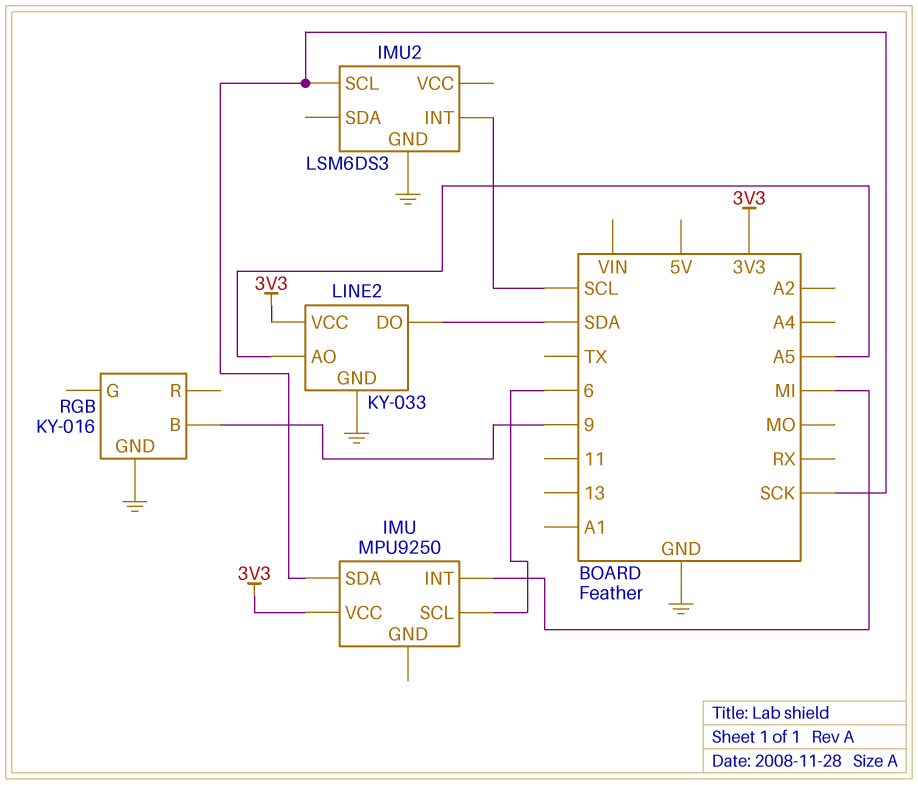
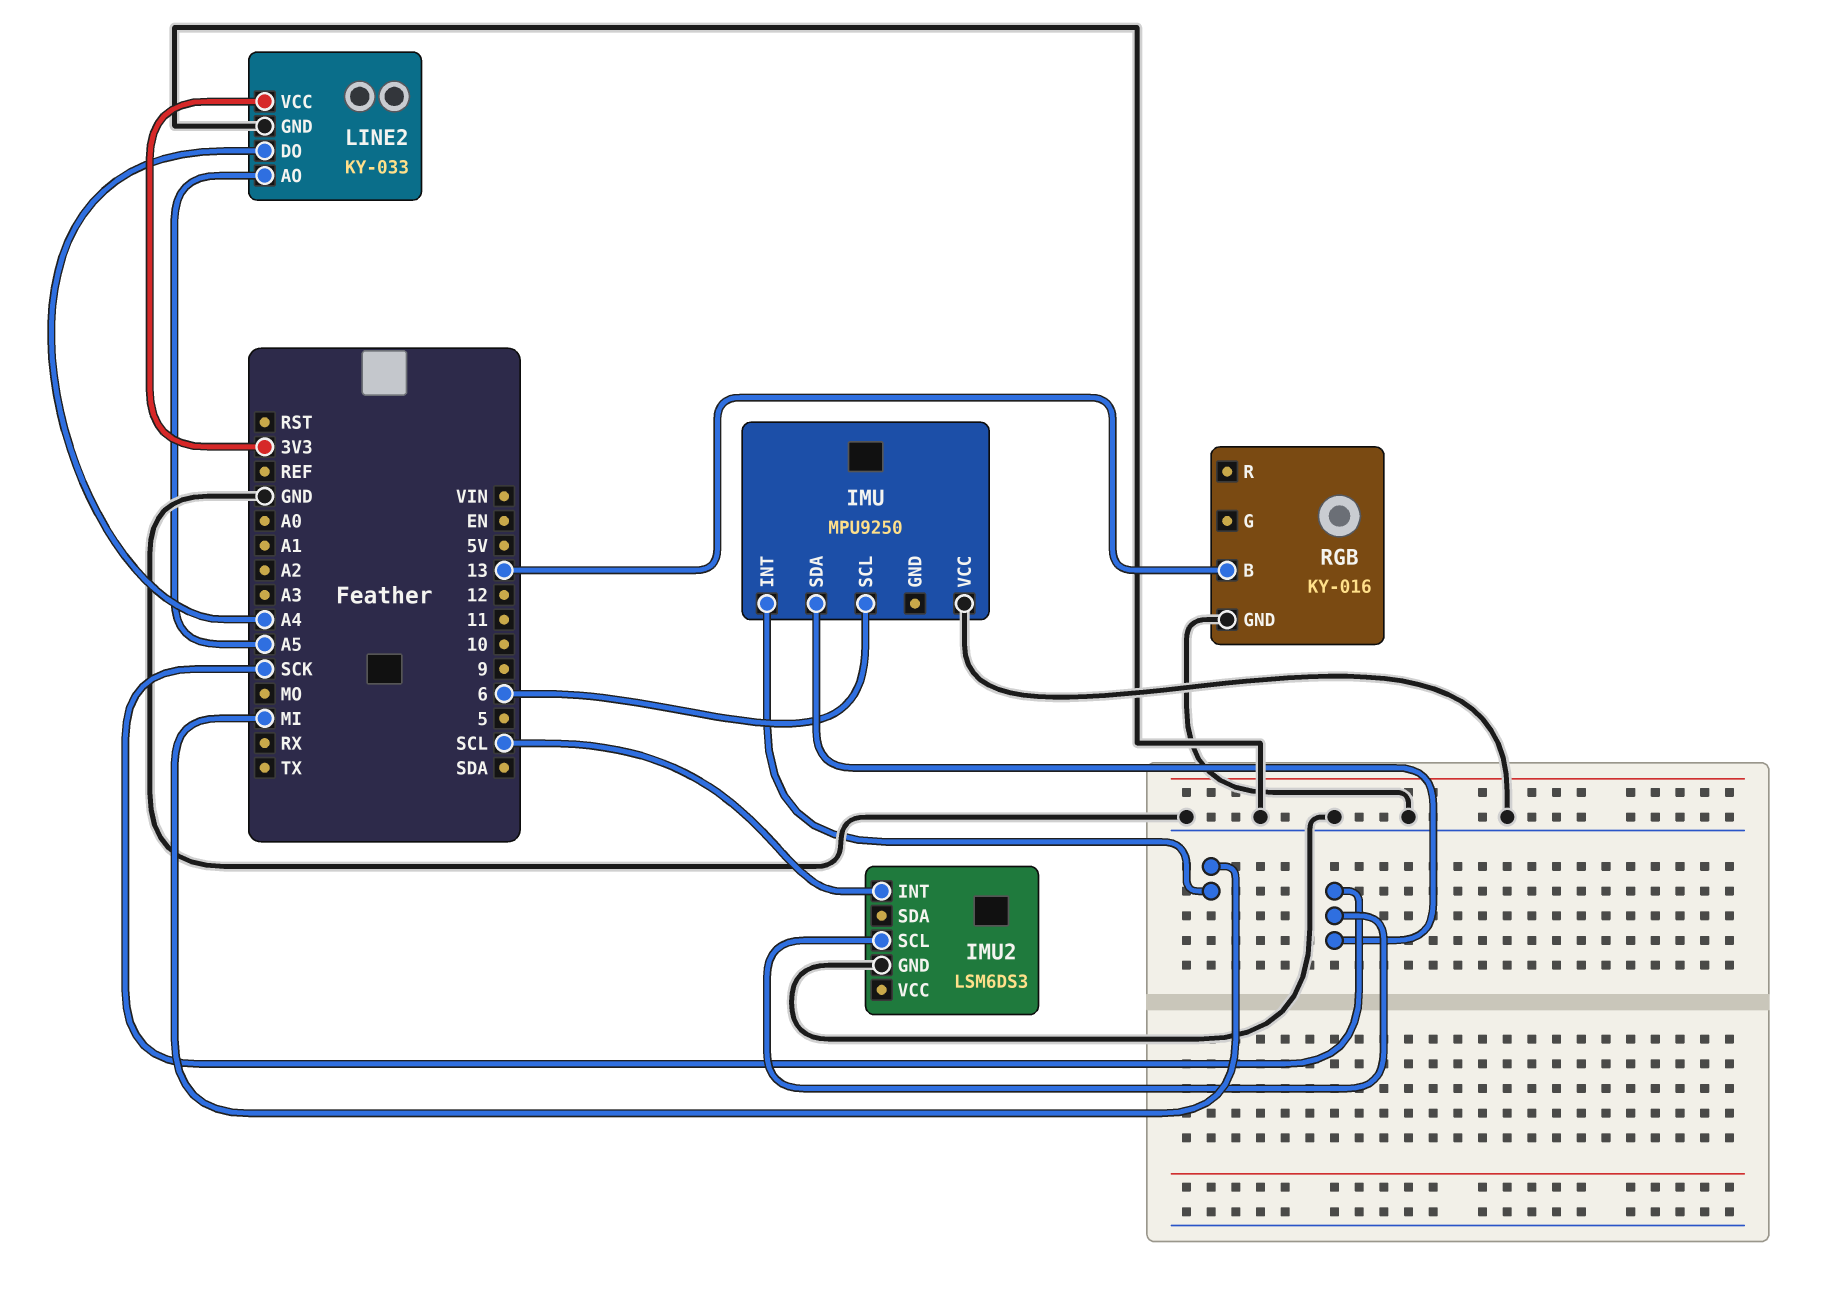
IMU pin VCC: 3V3 -> GND
LINE2 pin DO: SDA -> A4
RGB pin B: 9 -> 13

